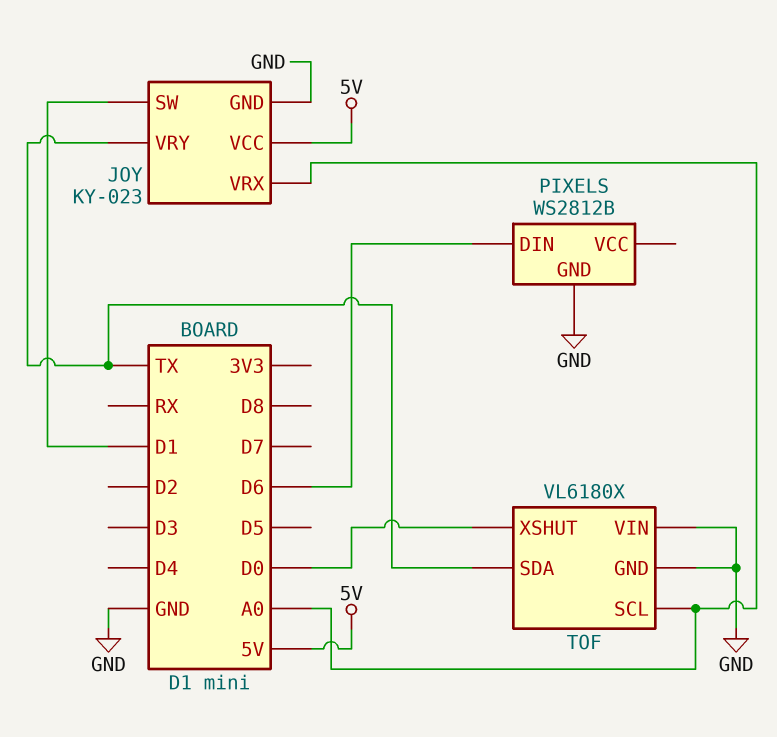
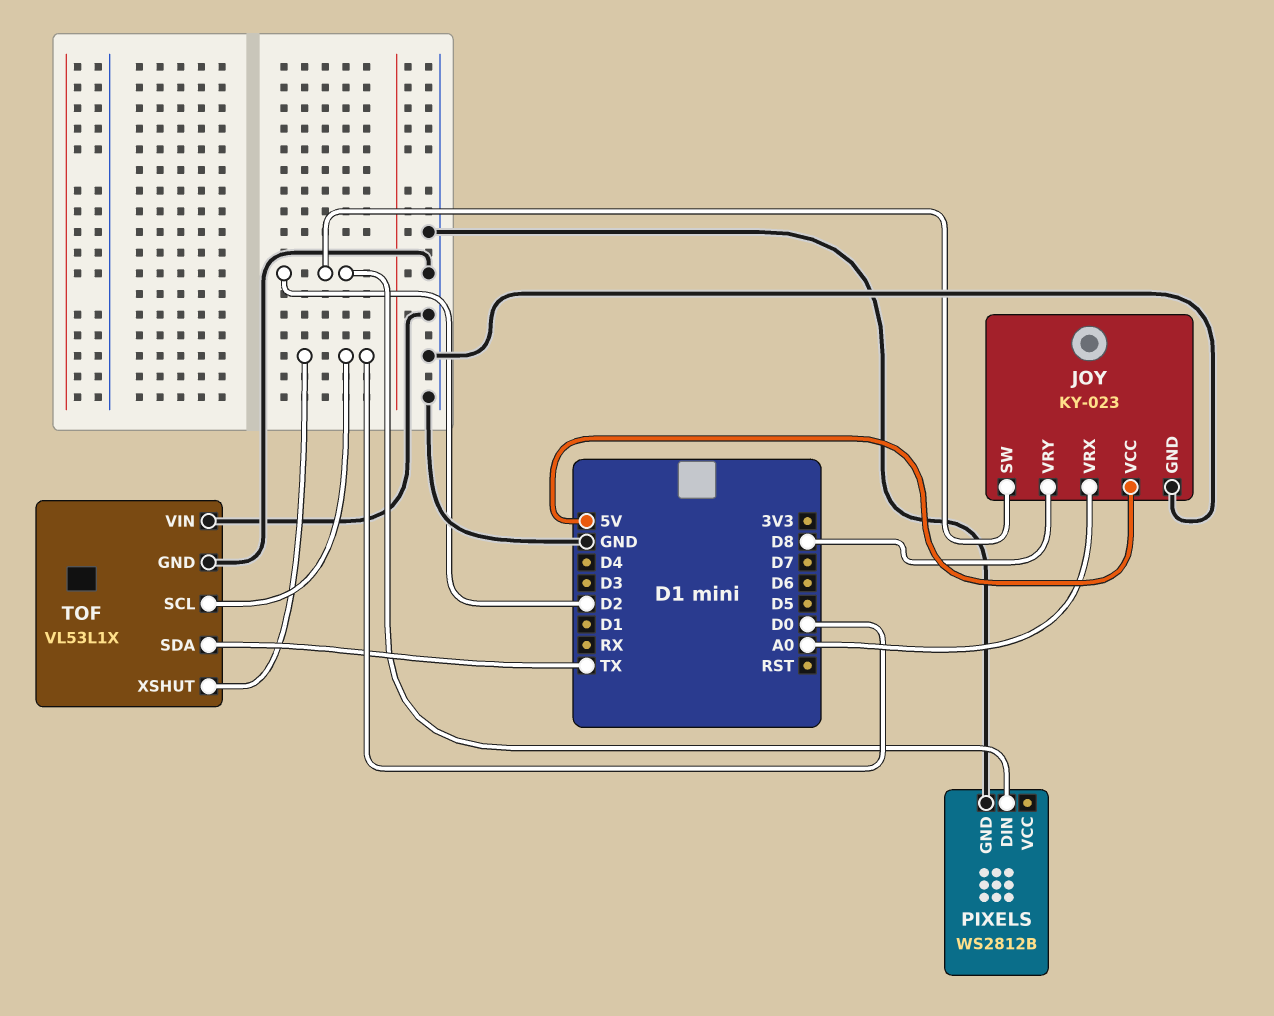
JOY pin SW: D1 -> D2
JOY pin VRY: TX -> D8
PIXELS pin DIN: D6 -> D2
TOF: VL6180X -> VL53L1X
TOF pin SCL: A0 -> D0

